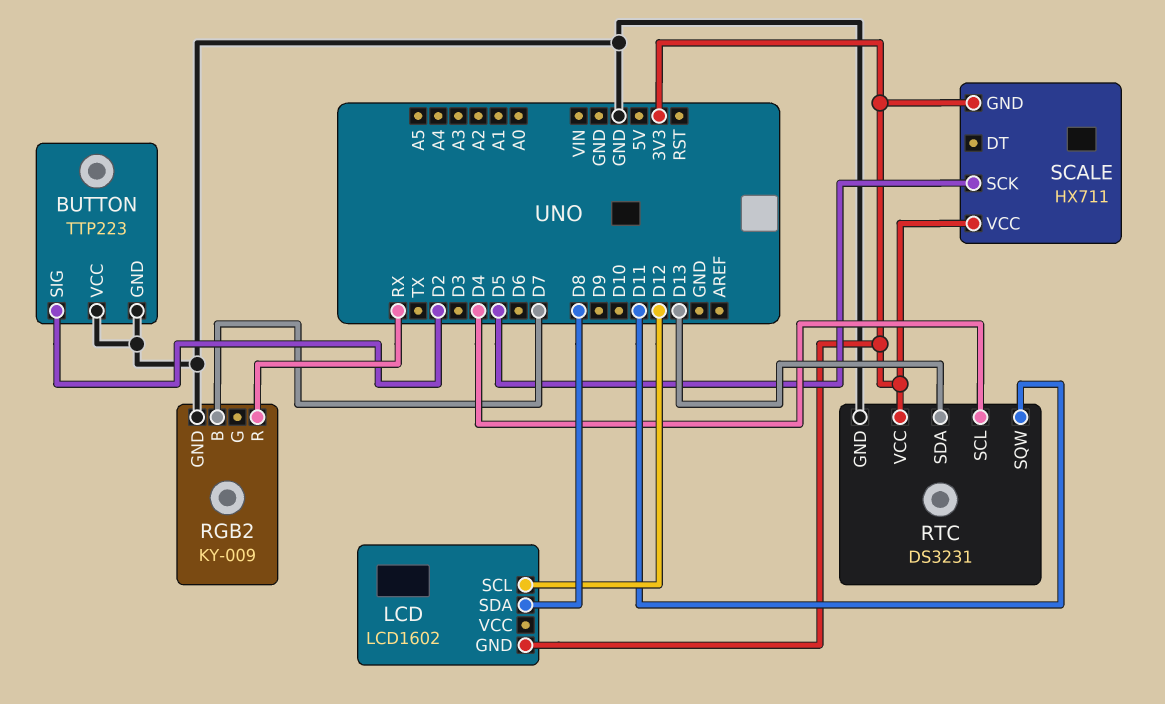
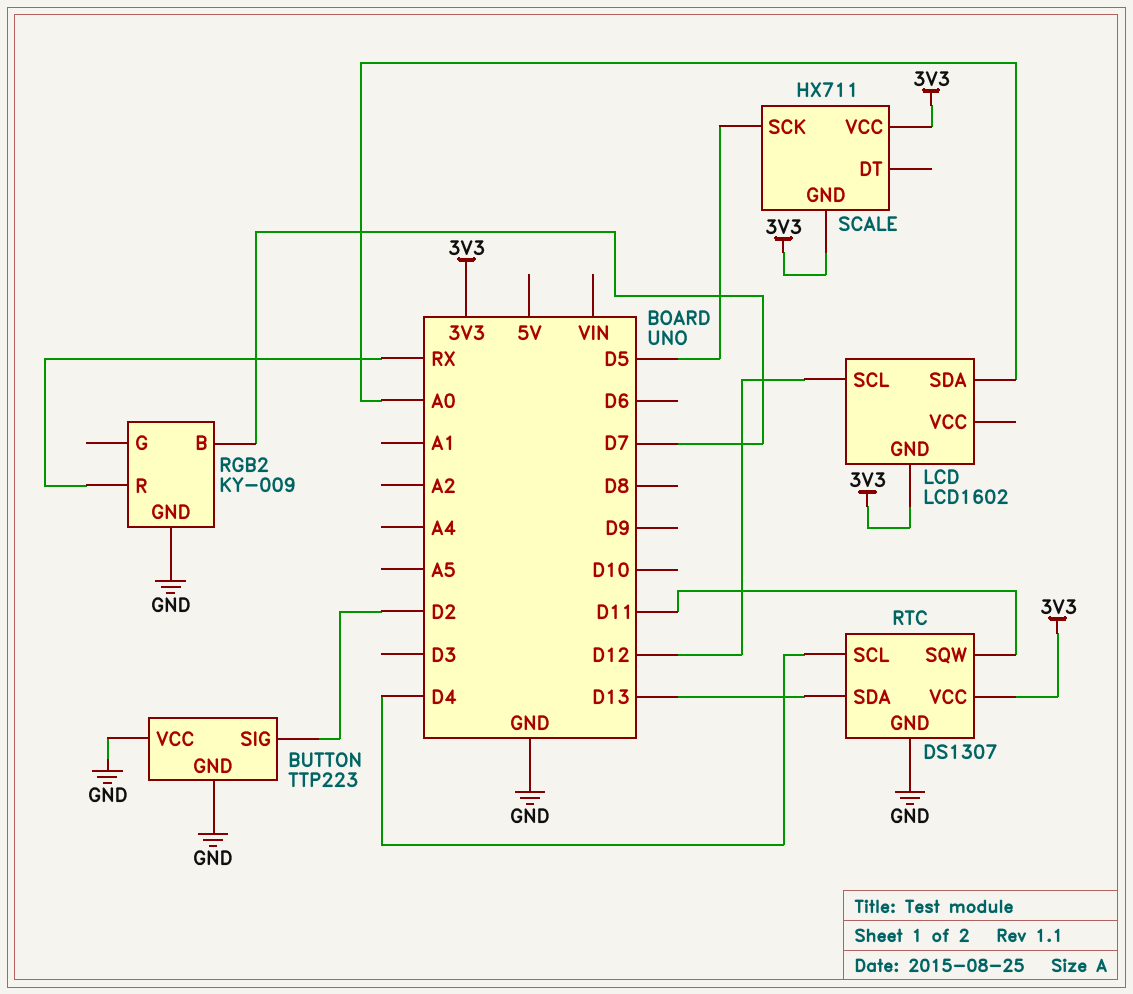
LCD pin SDA: D8 -> A0
RTC: DS3231 -> DS1307

